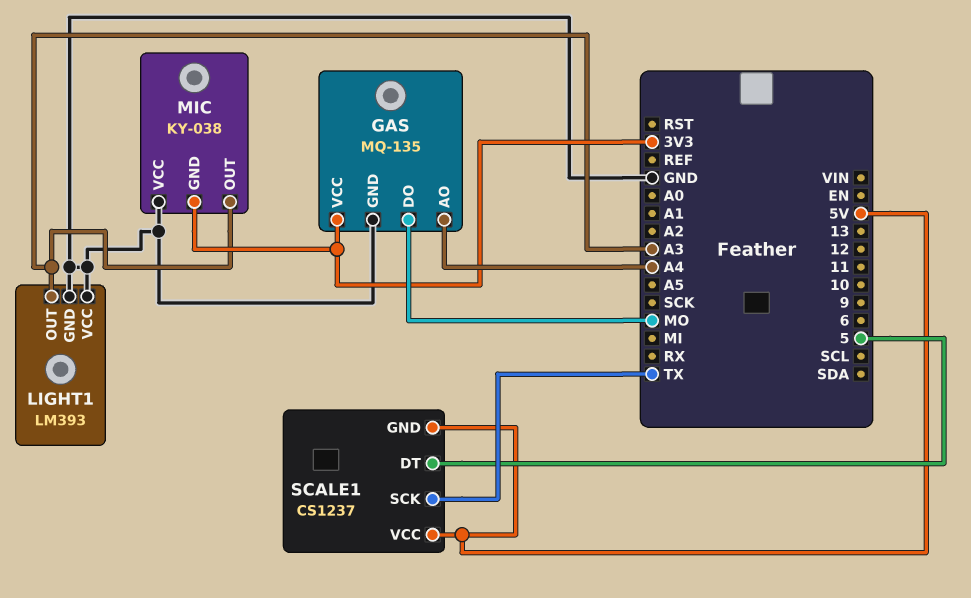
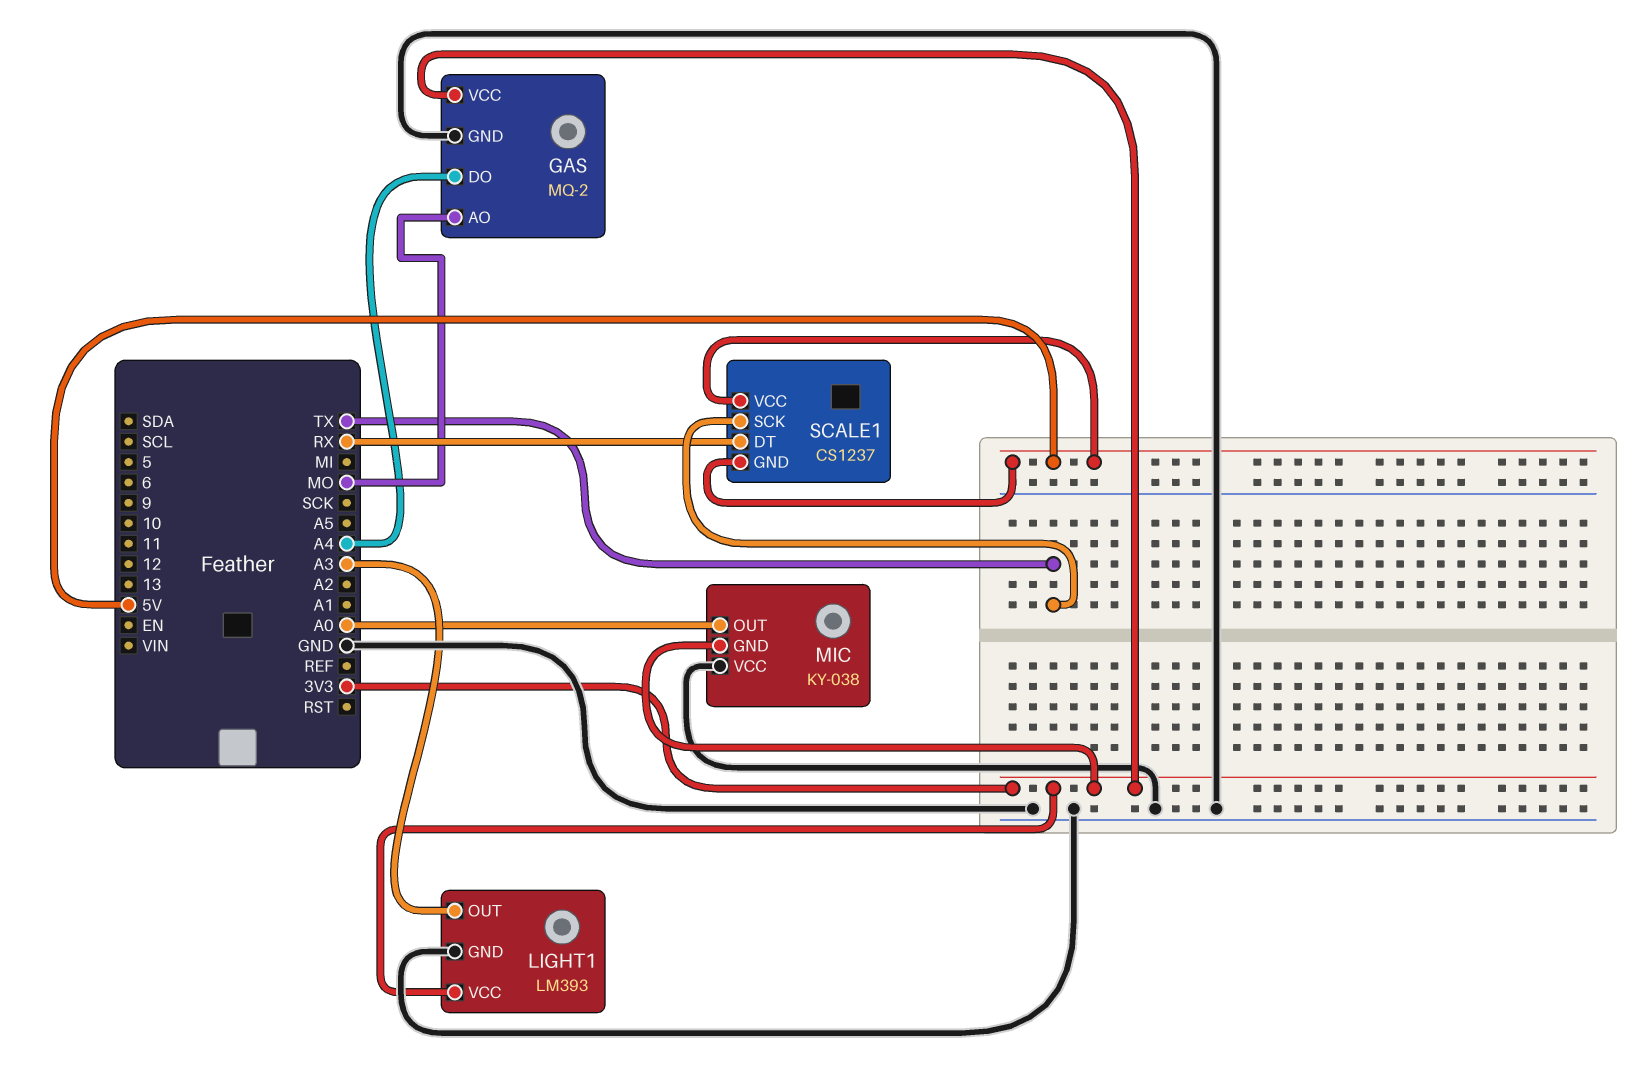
GAS: MQ-135 -> MQ-2
GAS pin AO: A4 -> MO
GAS pin DO: MO -> A4
LIGHT1 pin VCC: GND -> 3V3
MIC pin OUT: A3 -> A0
SCALE1 pin DT: 5 -> RX

